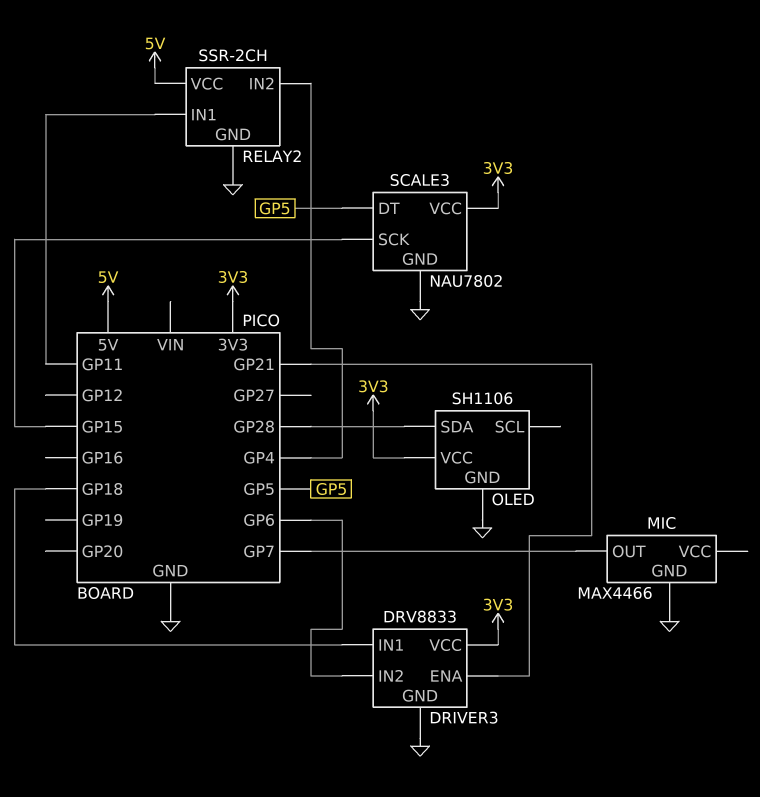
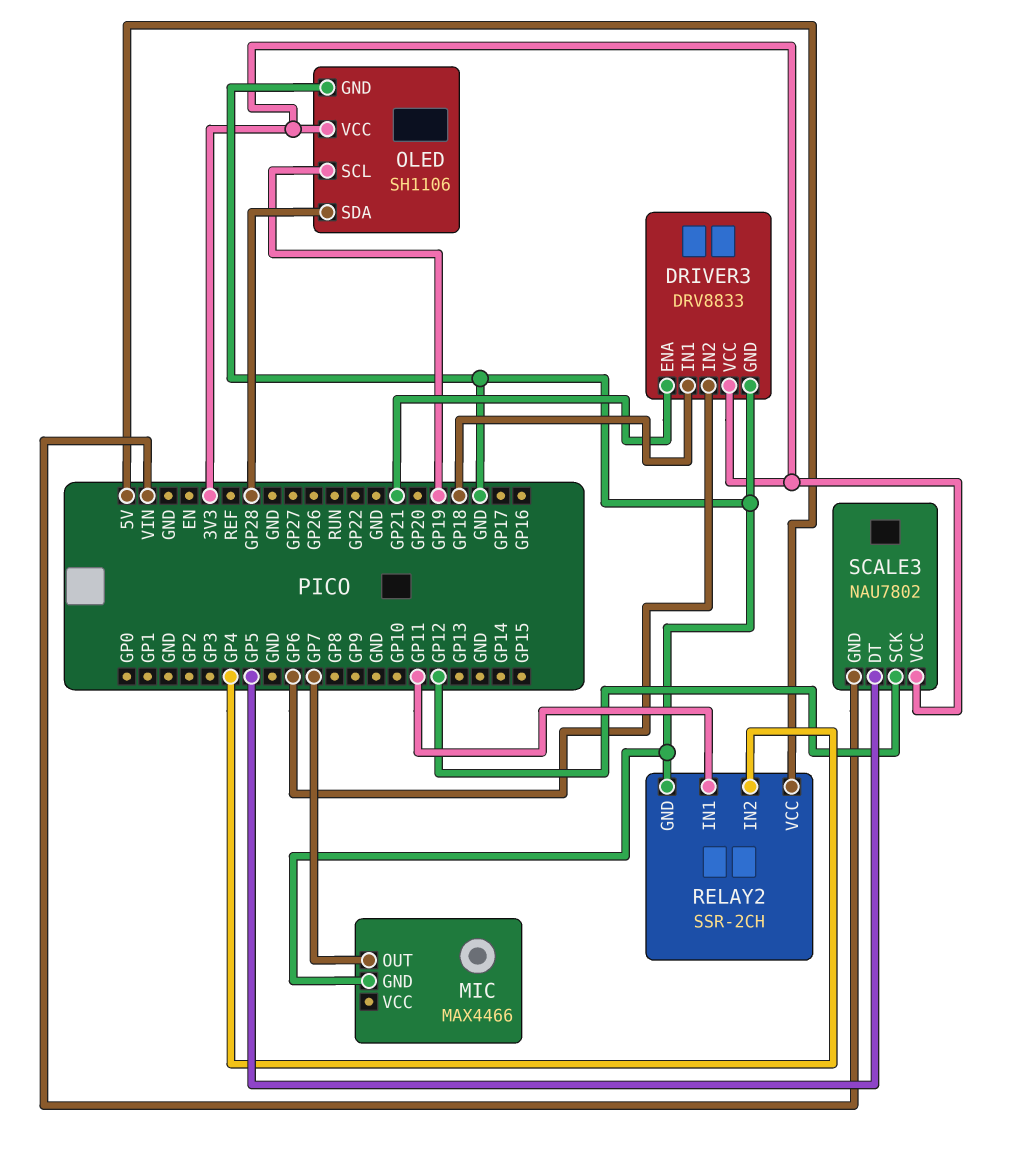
OLED pin SCL: none -> GP19
SCALE3 pin GND: GND -> VIN
SCALE3 pin SCK: GP15 -> GP12

